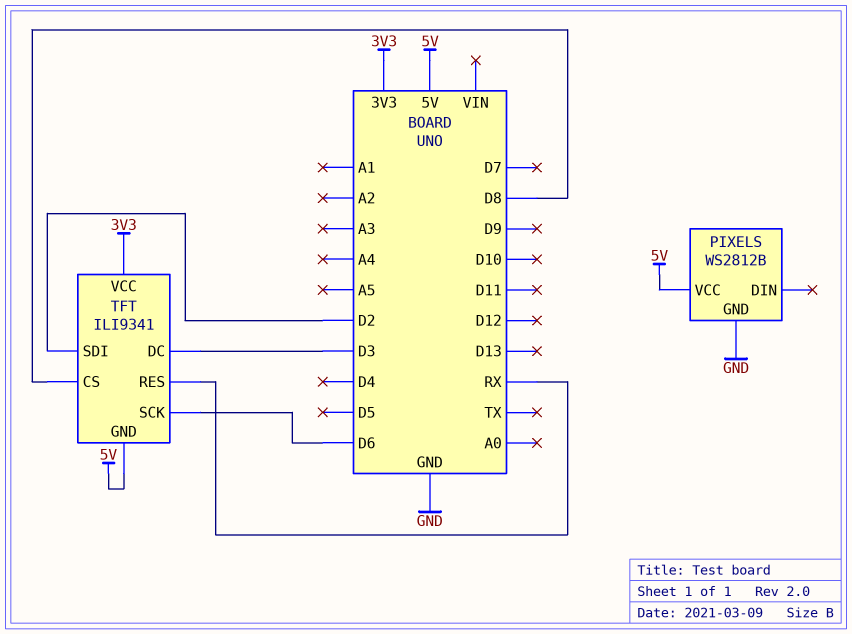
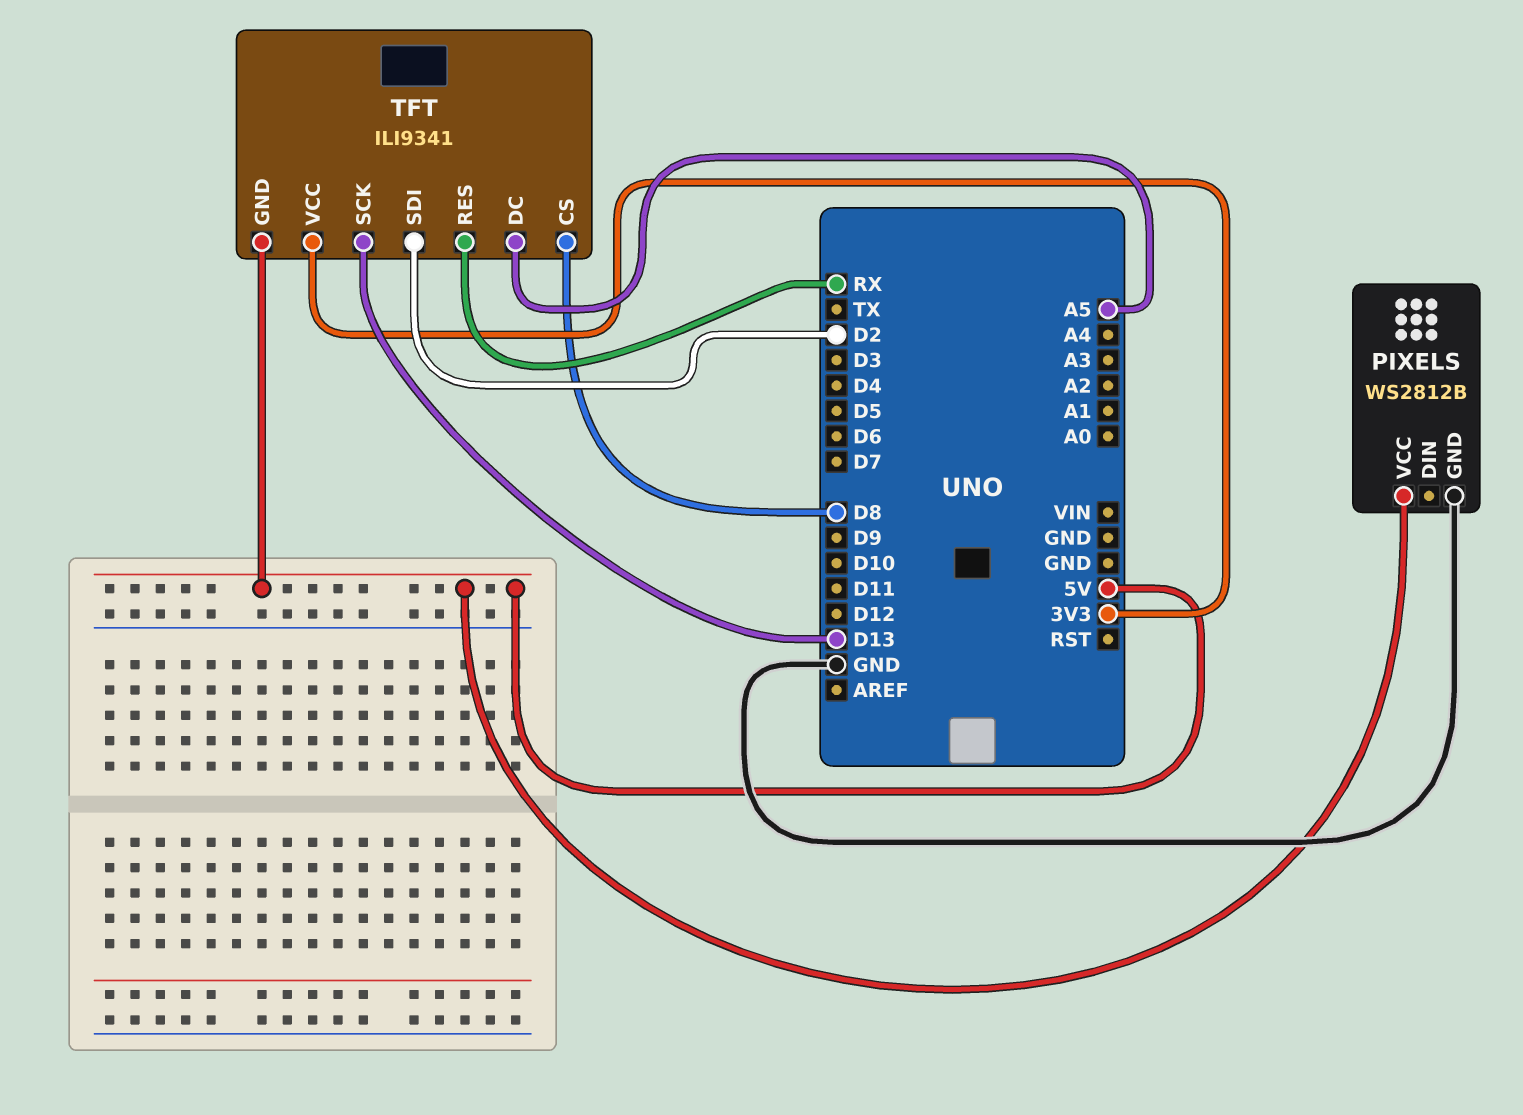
TFT pin DC: D3 -> A5
TFT pin SCK: D6 -> D13

